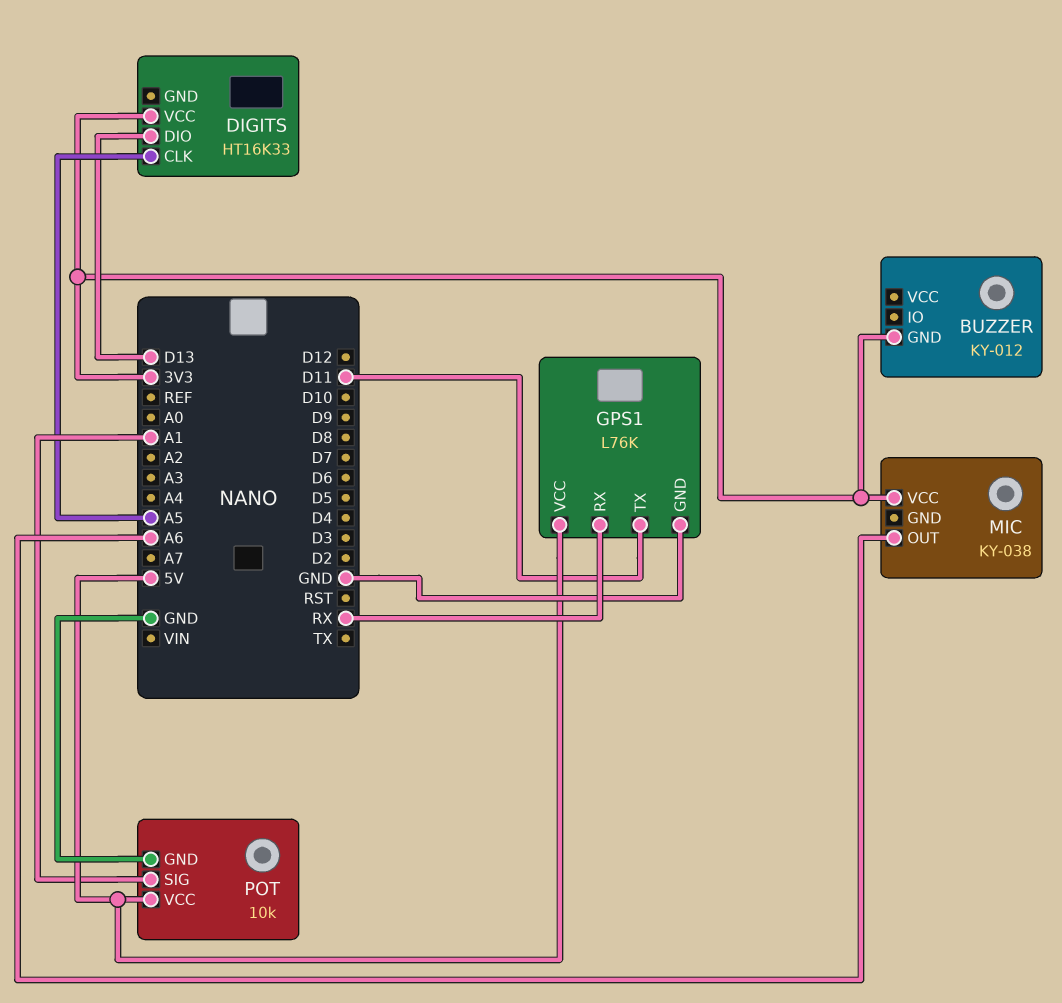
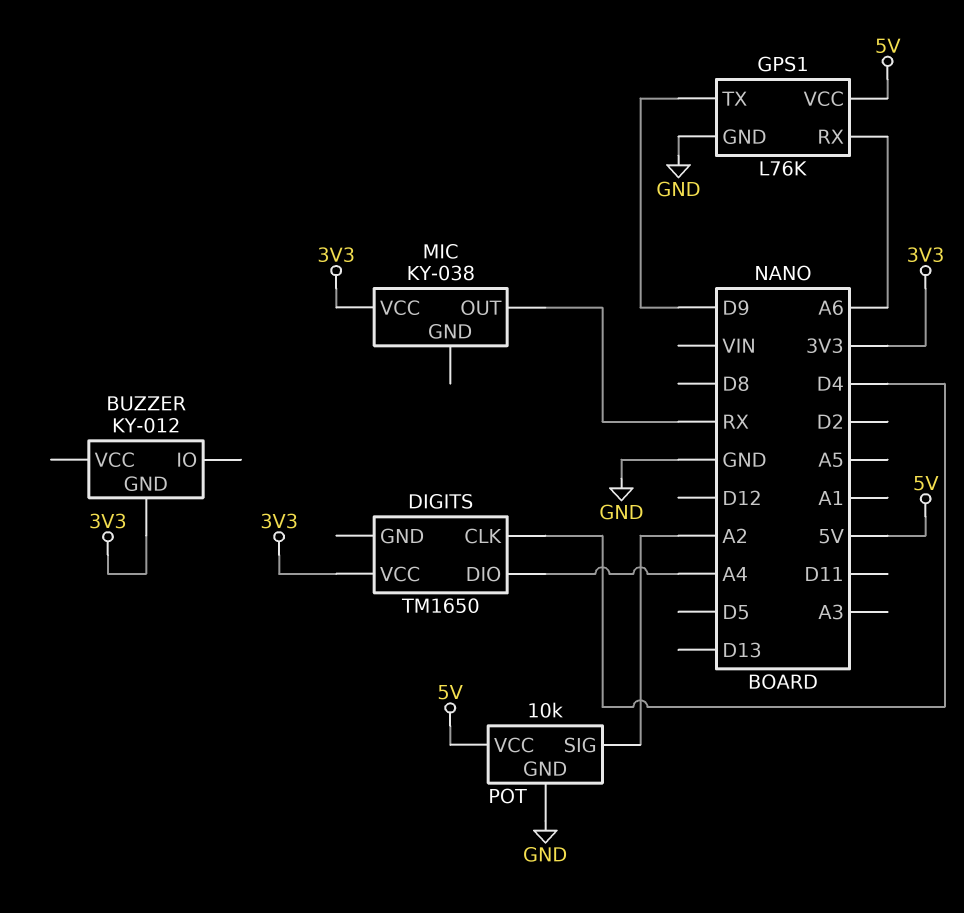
DIGITS: HT16K33 -> TM1650
DIGITS pin CLK: A5 -> D4
DIGITS pin DIO: D13 -> A4
GPS1 pin RX: RX -> A6
GPS1 pin TX: D11 -> D9
MIC pin OUT: A6 -> RX
POT pin SIG: A1 -> A2

